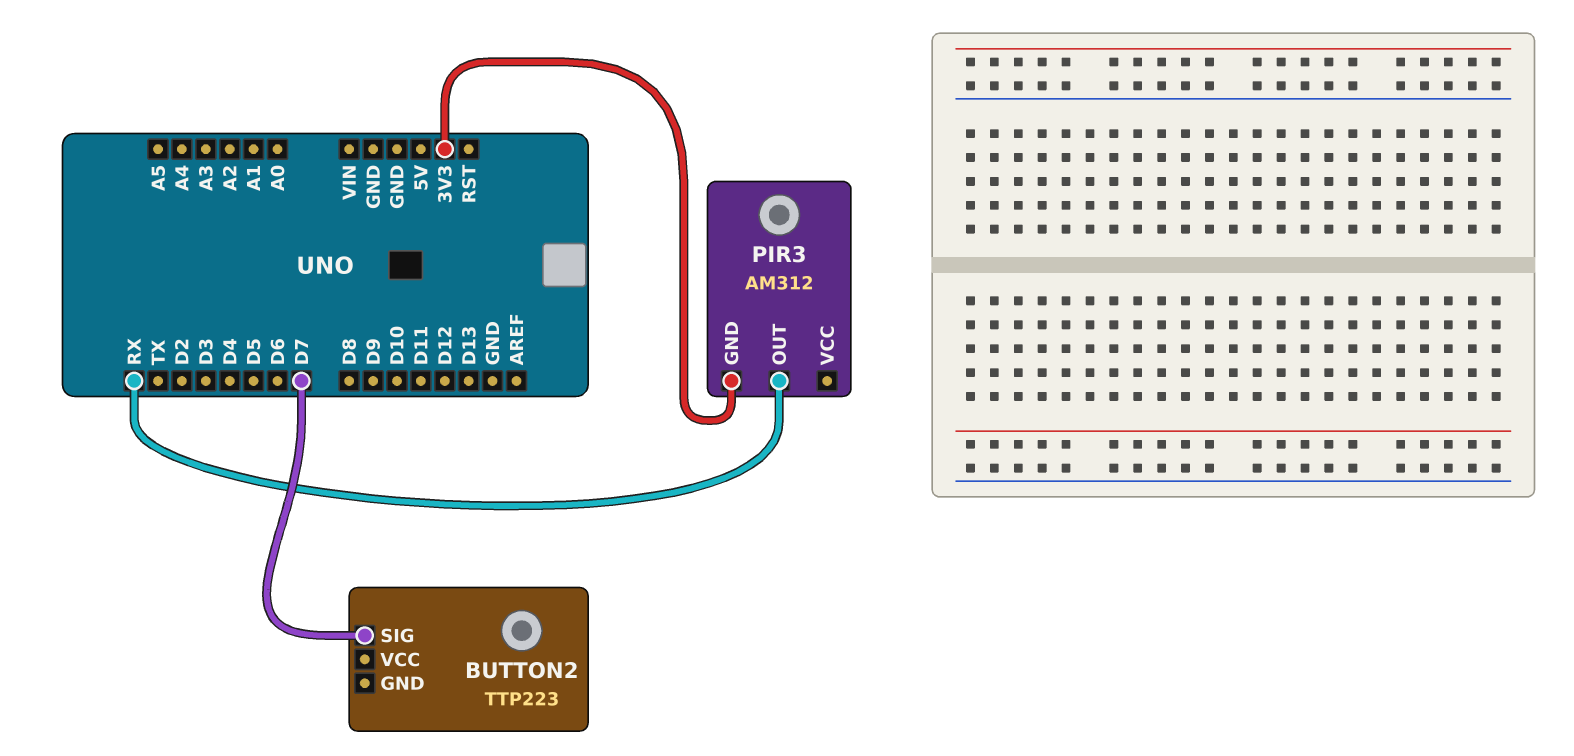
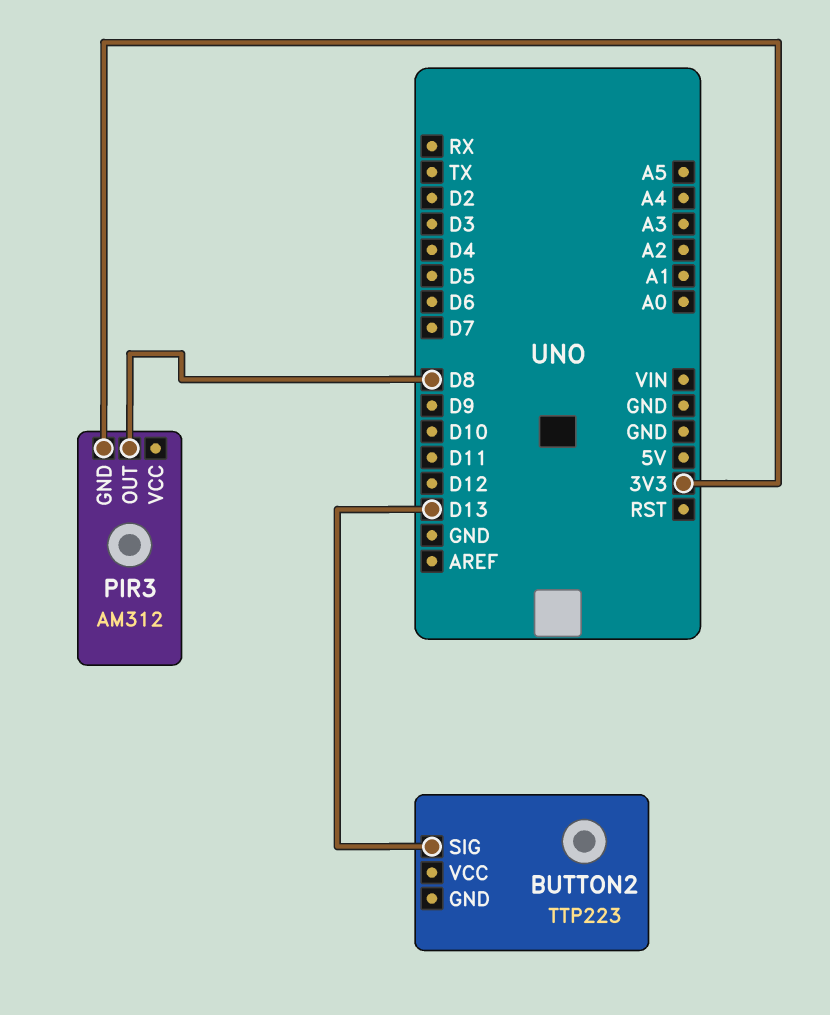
BUTTON2 pin SIG: D7 -> D13
PIR3 pin OUT: RX -> D8

